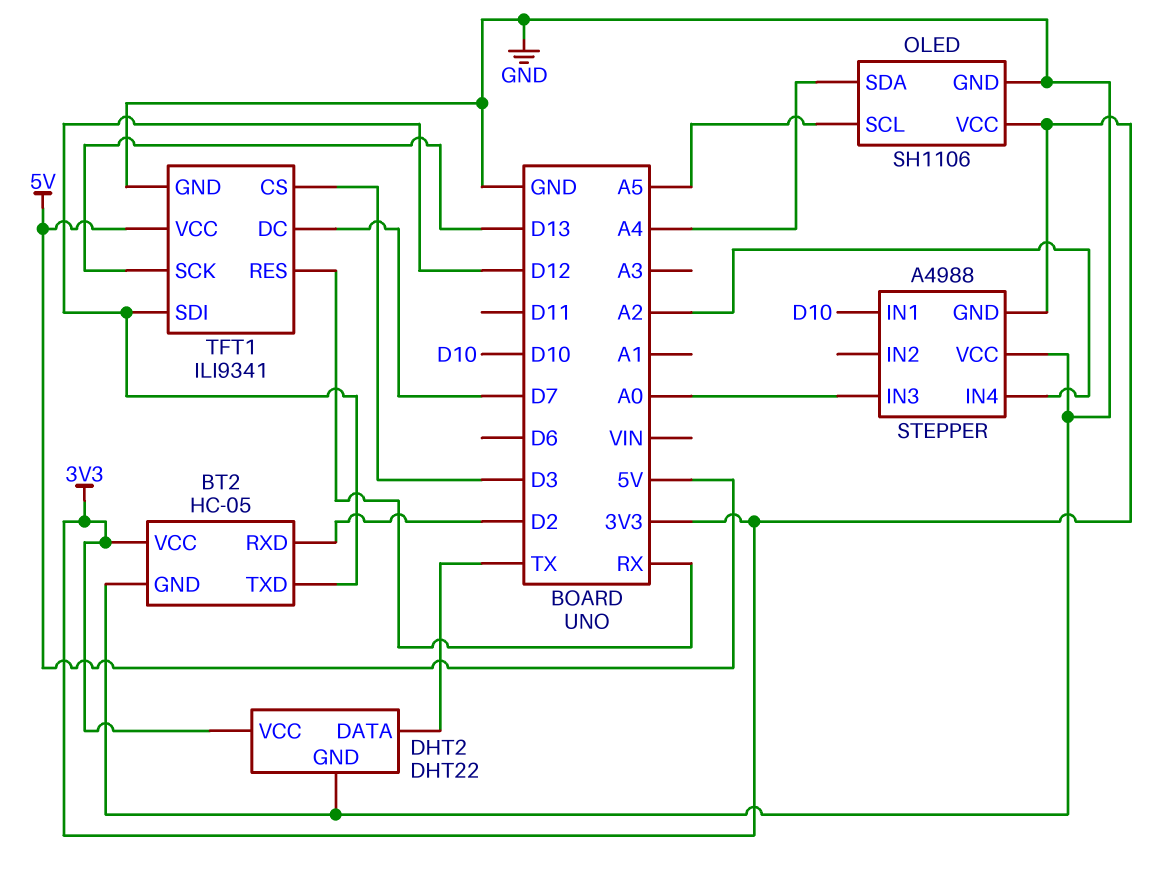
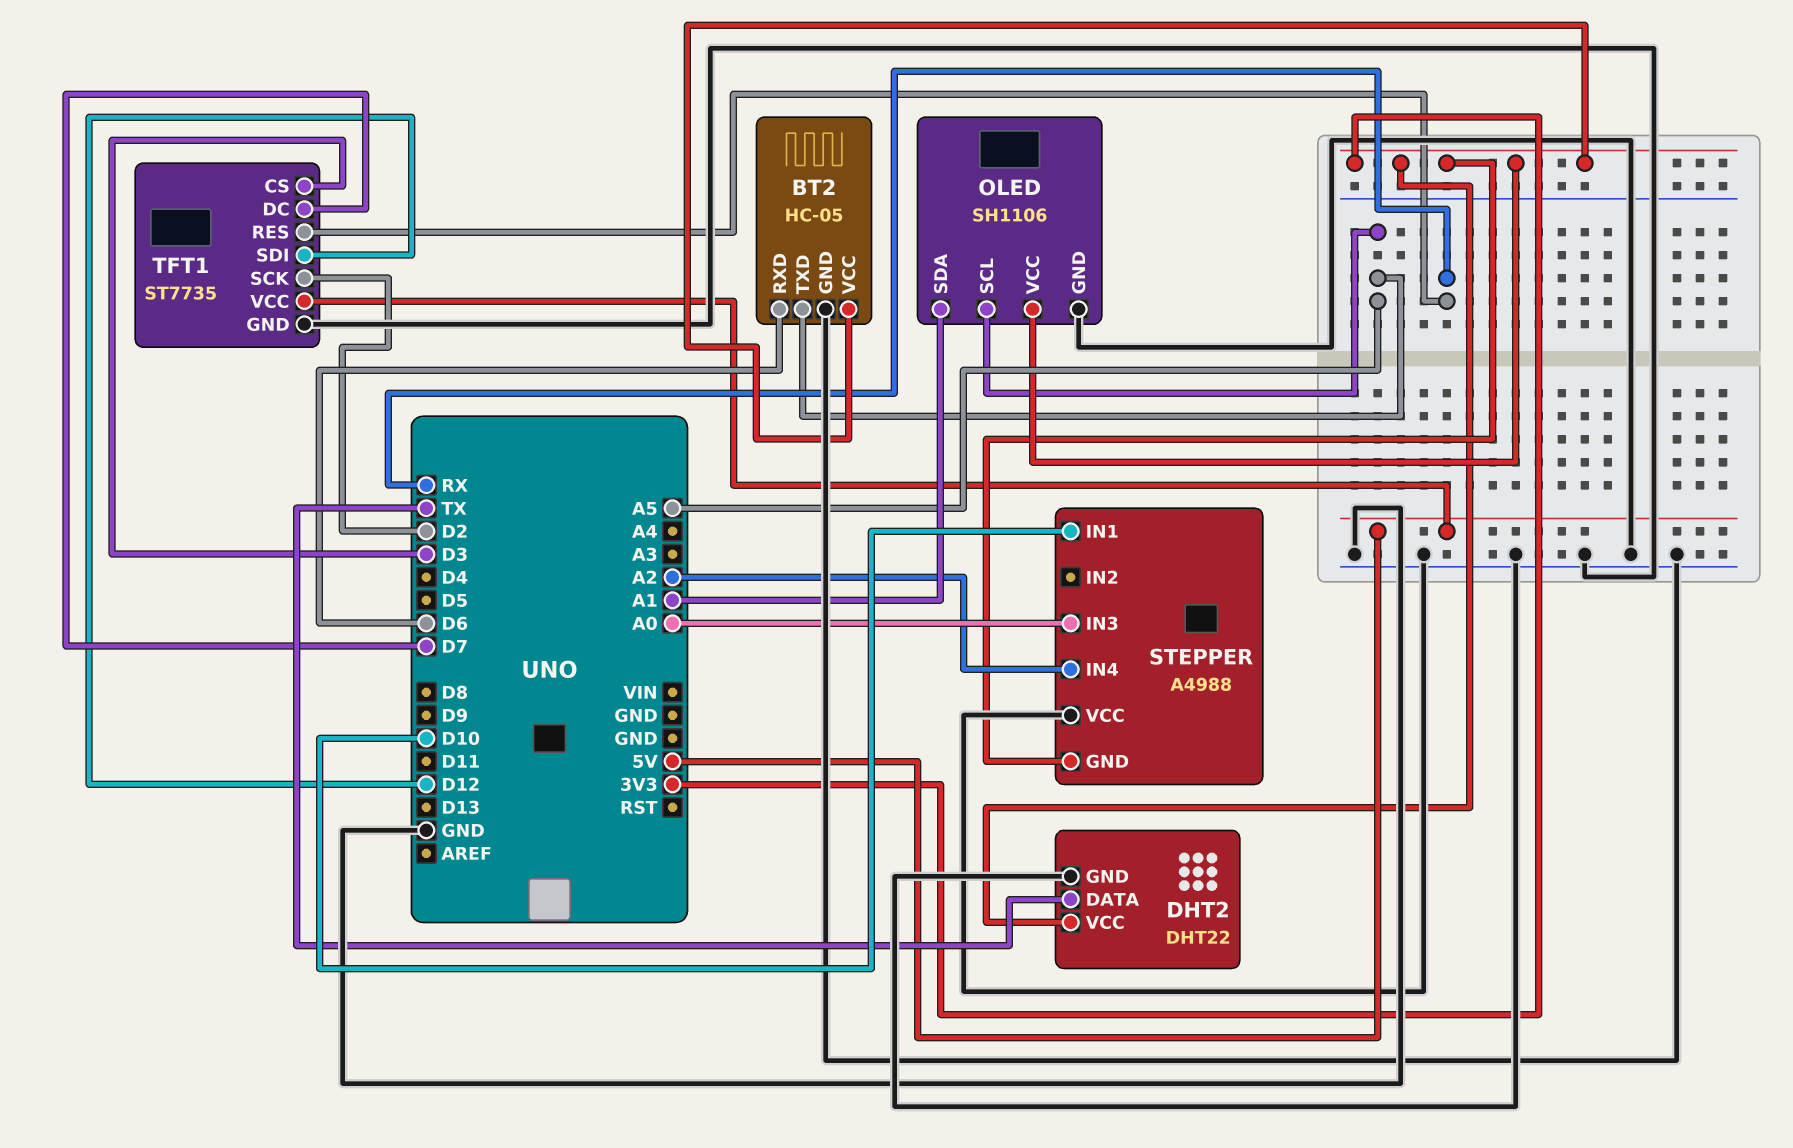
BT2 pin RXD: D2 -> D6
BT2 pin TXD: D12 -> A5
OLED pin SDA: A4 -> A1
TFT1: ILI9341 -> ST7735
TFT1 pin SCK: D13 -> D2

